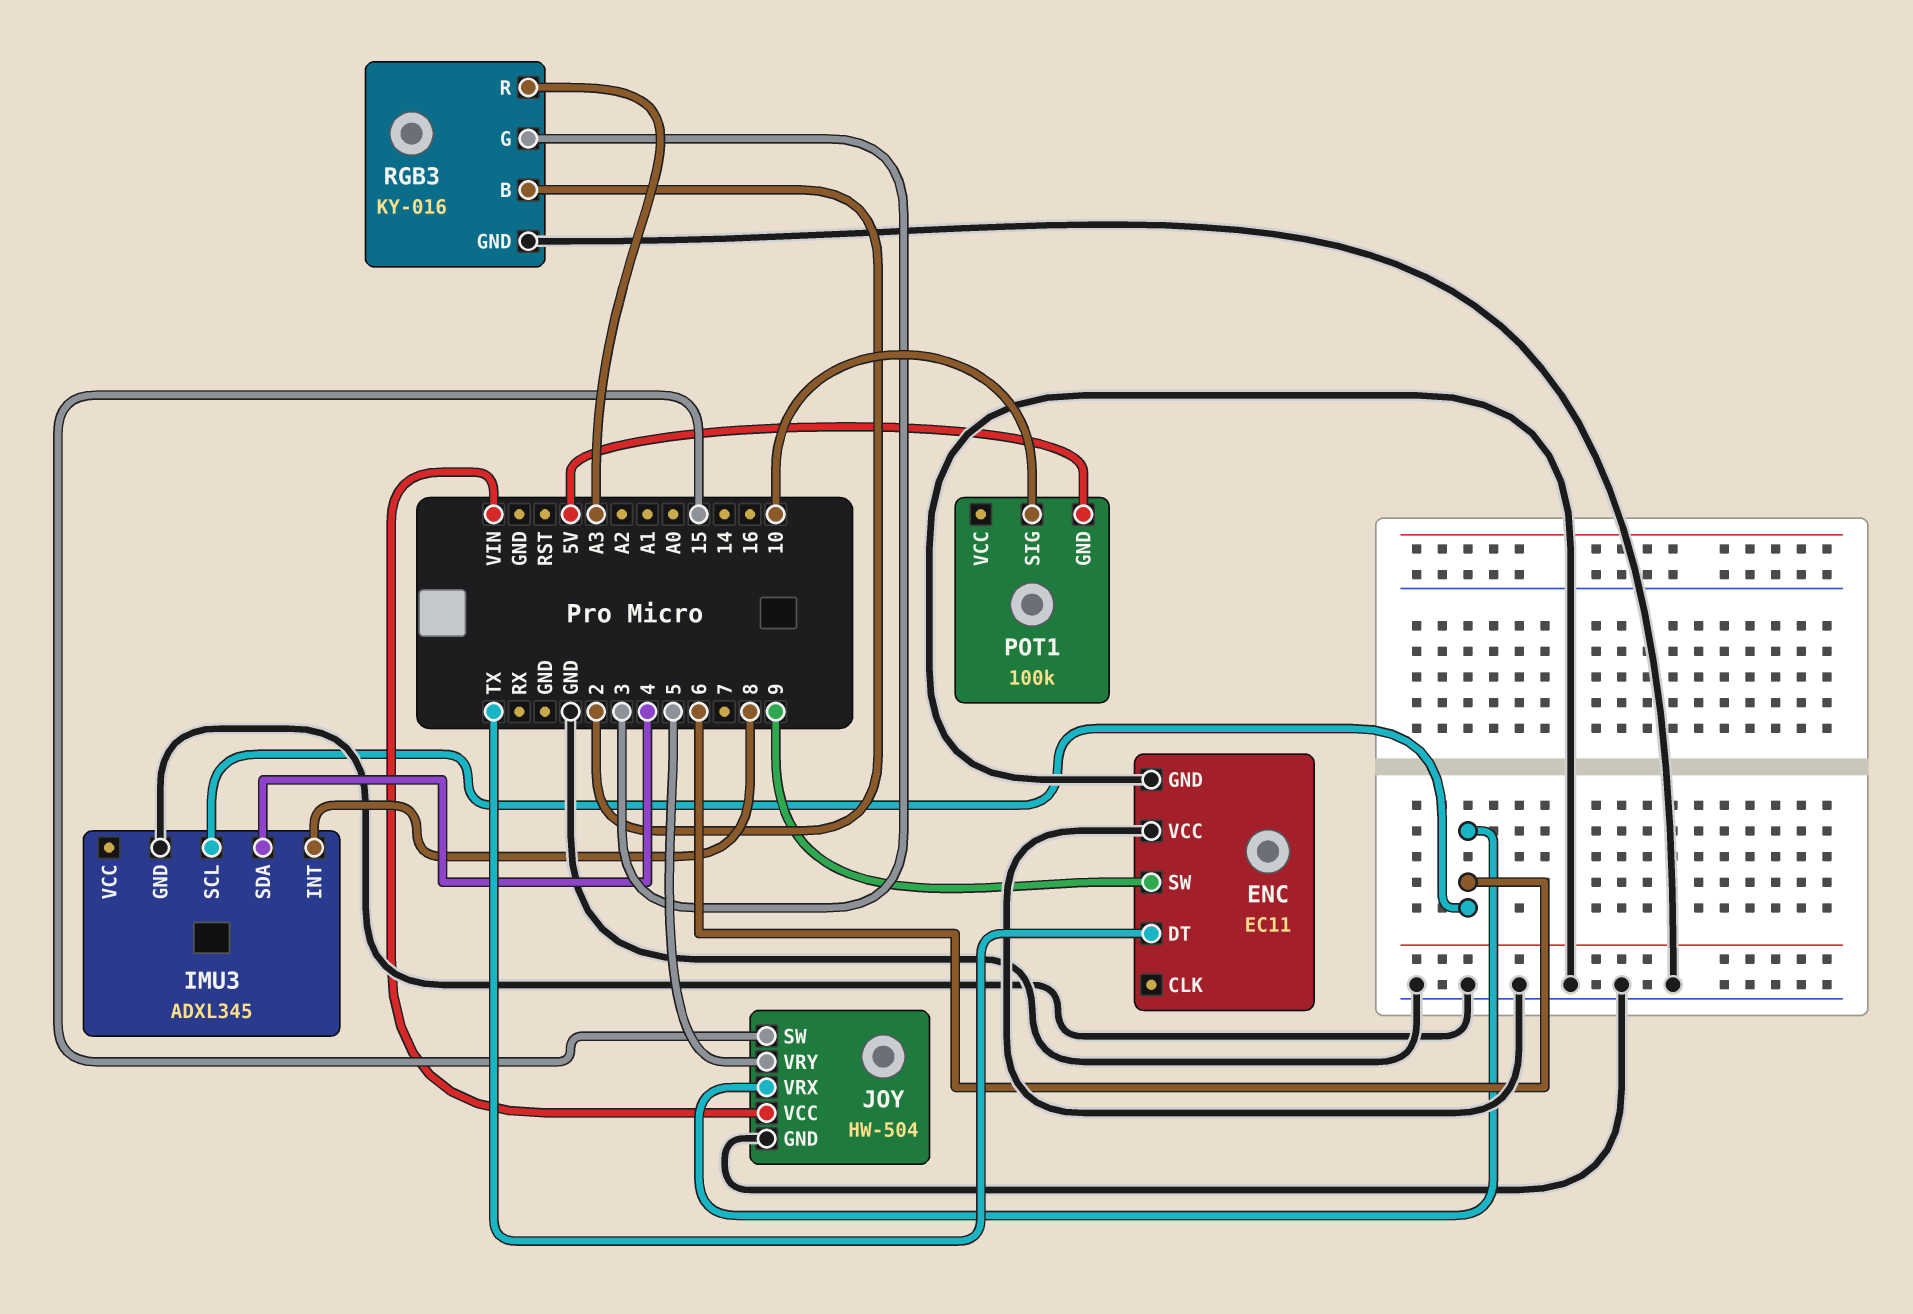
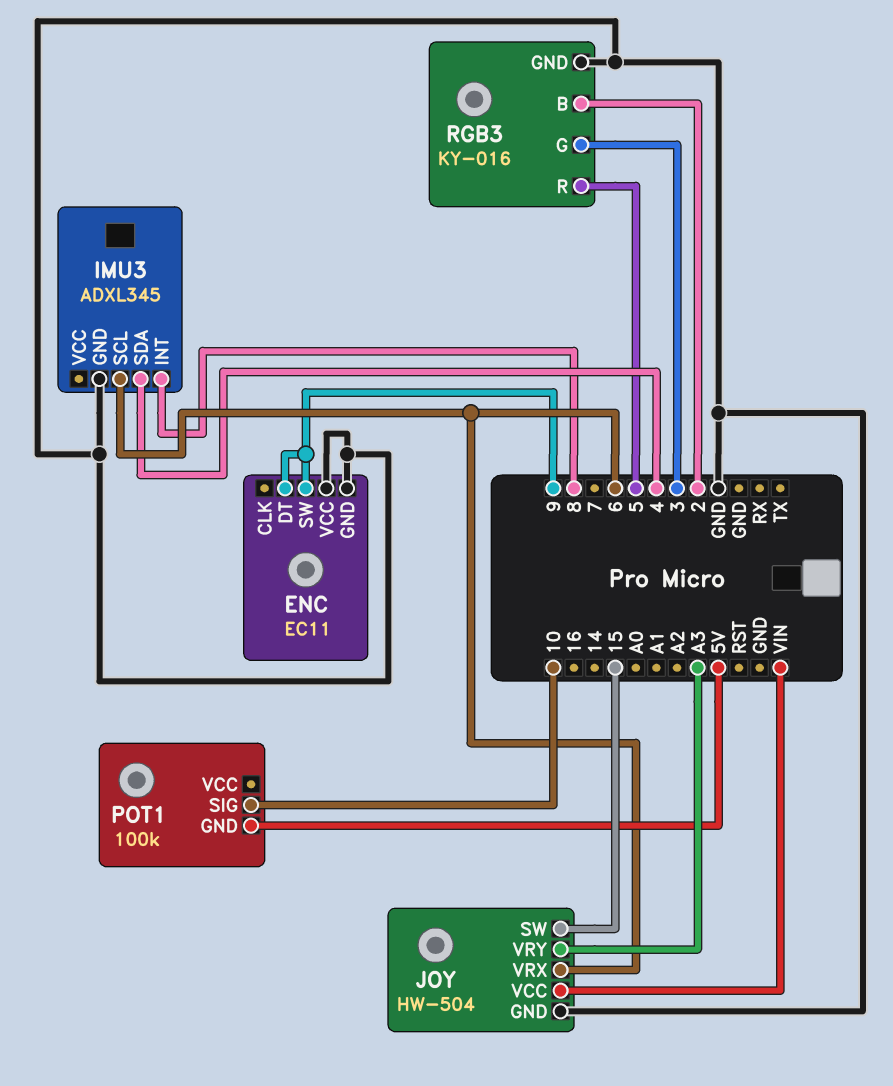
ENC pin DT: TX -> 9
JOY pin VRY: 5 -> A3
RGB3 pin R: A3 -> 5

